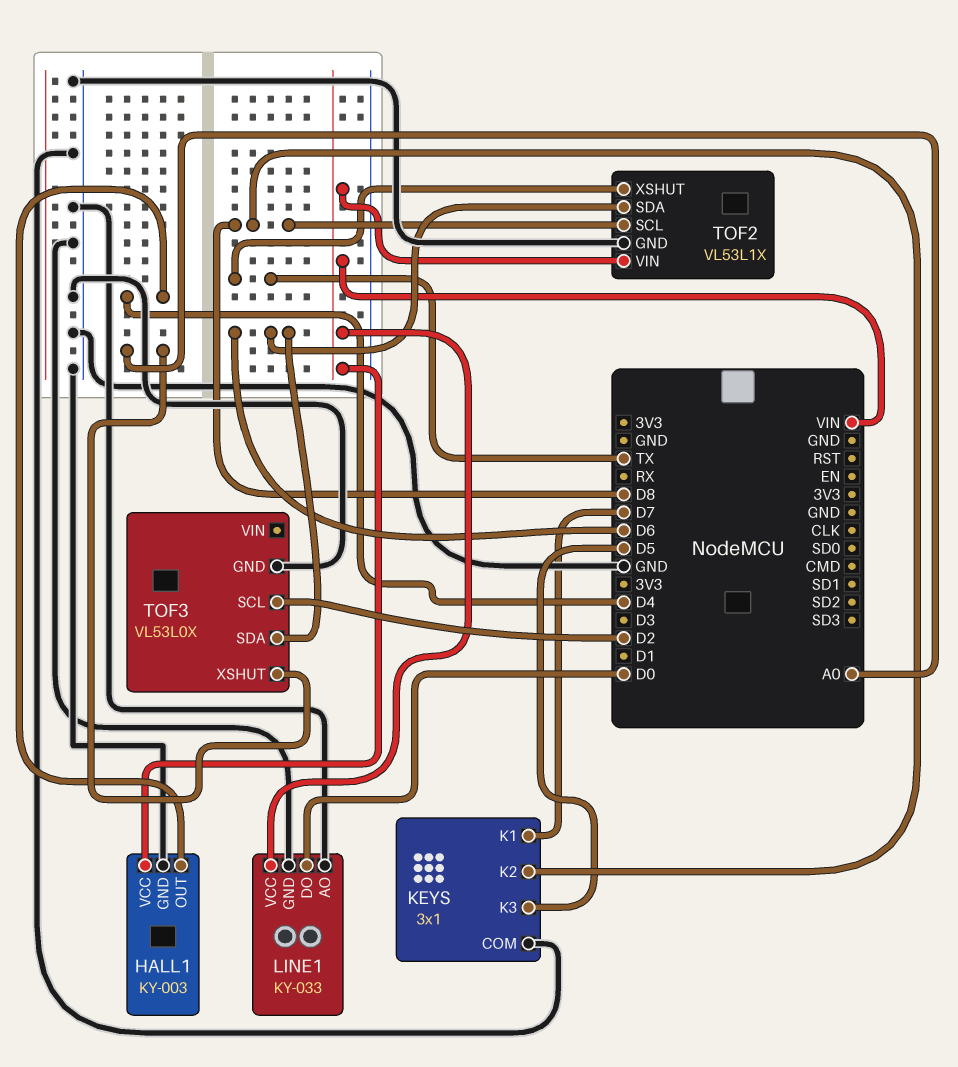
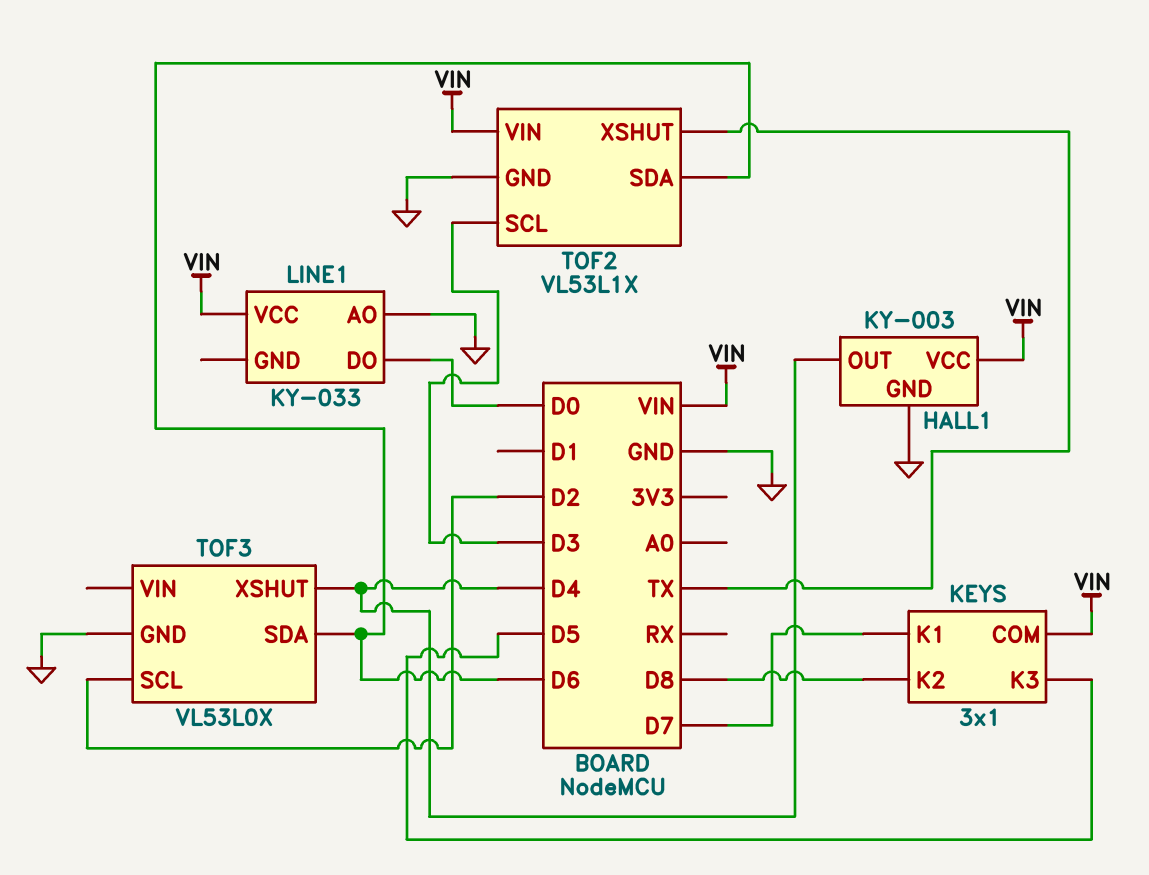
KEYS pin COM: GND -> VIN
LINE1 pin GND: GND -> none
TOF2 pin SCL: D8 -> D3
TOF3 pin XSHUT: A0 -> D4

